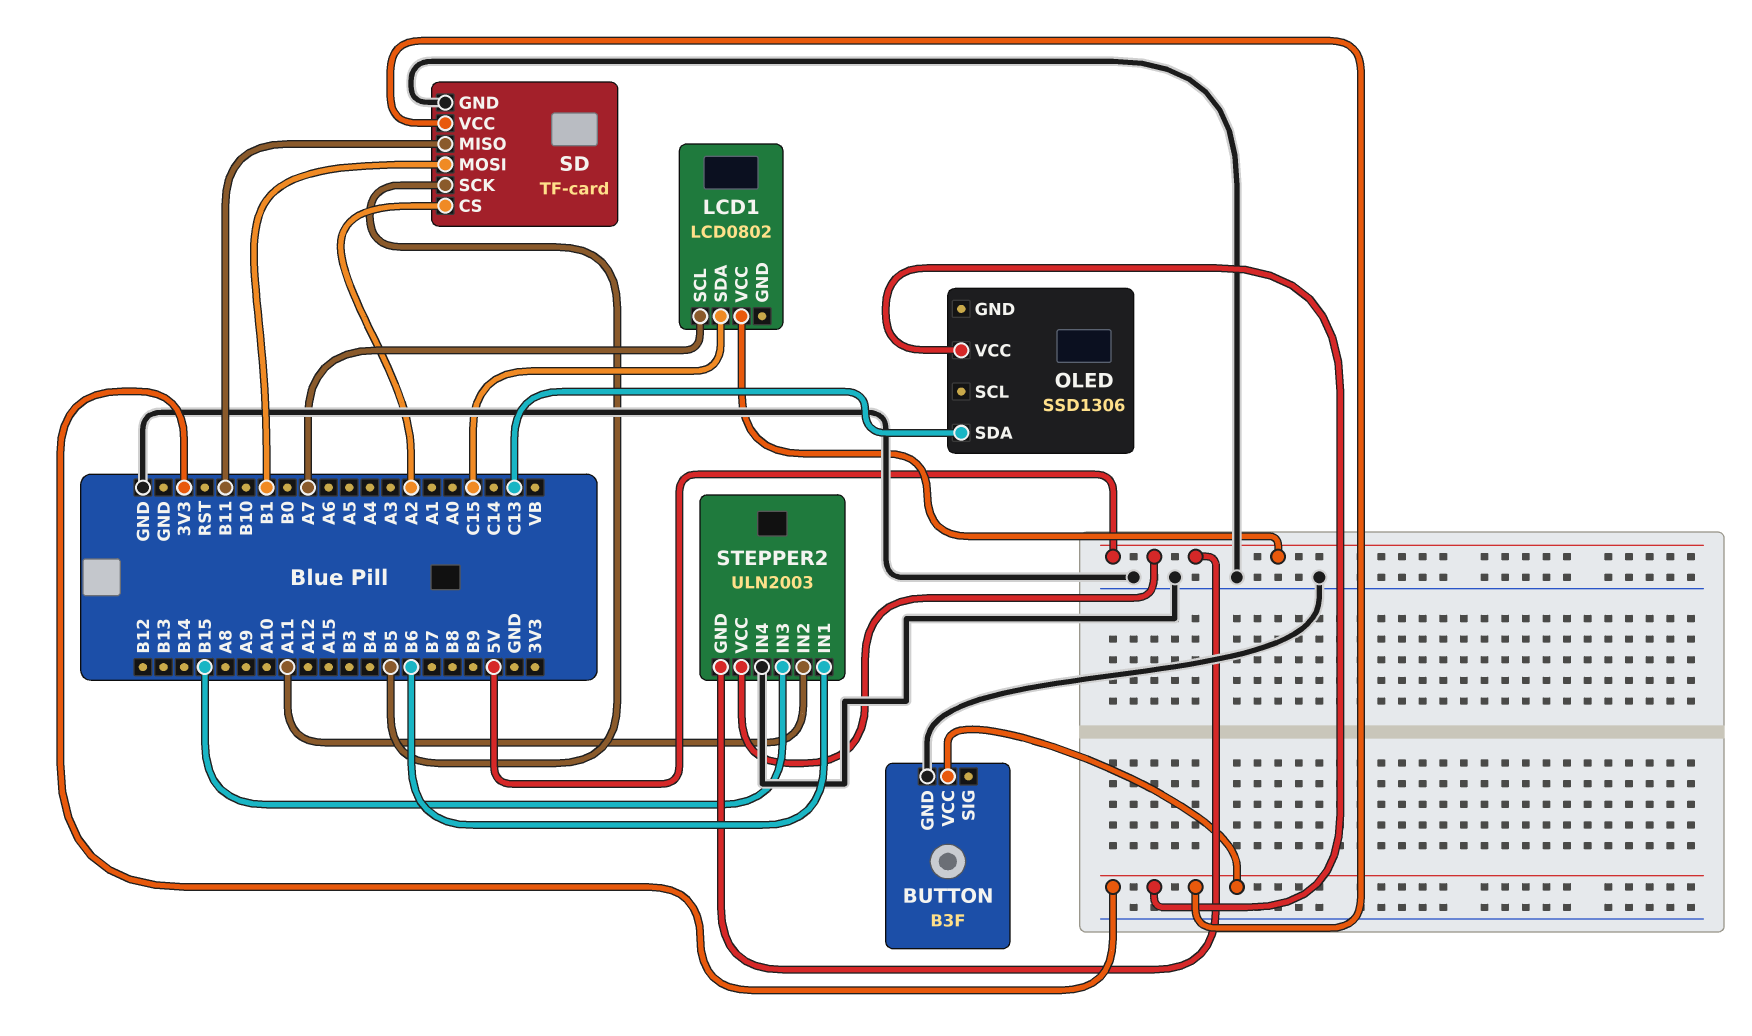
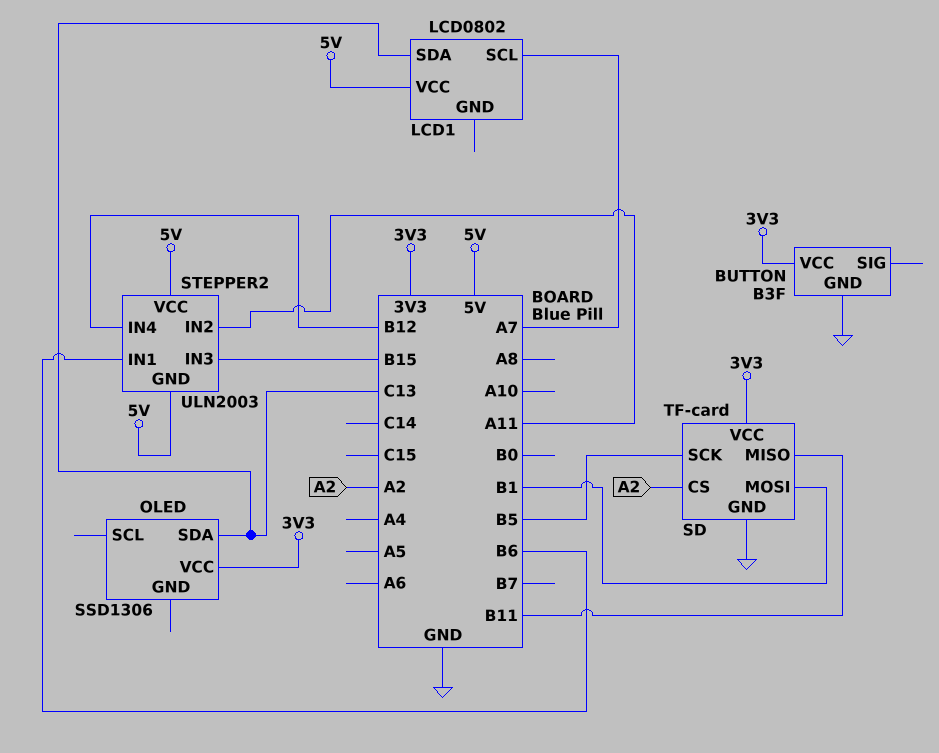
LCD1 pin SDA: C15 -> C13
STEPPER2 pin IN4: GND -> B12

